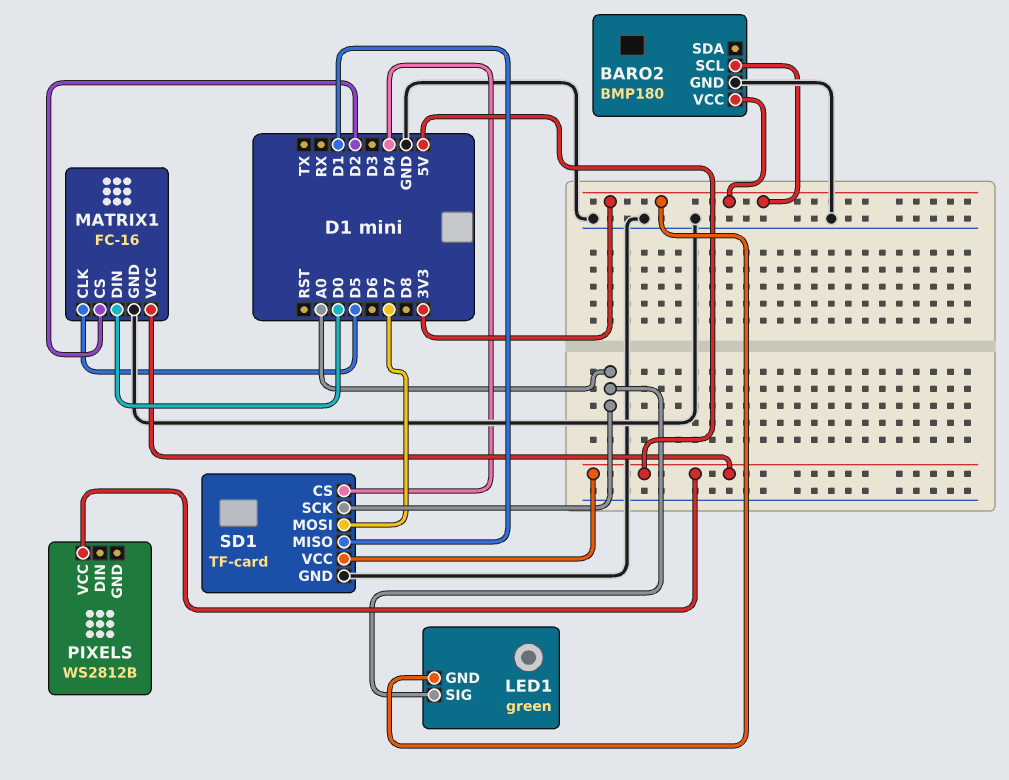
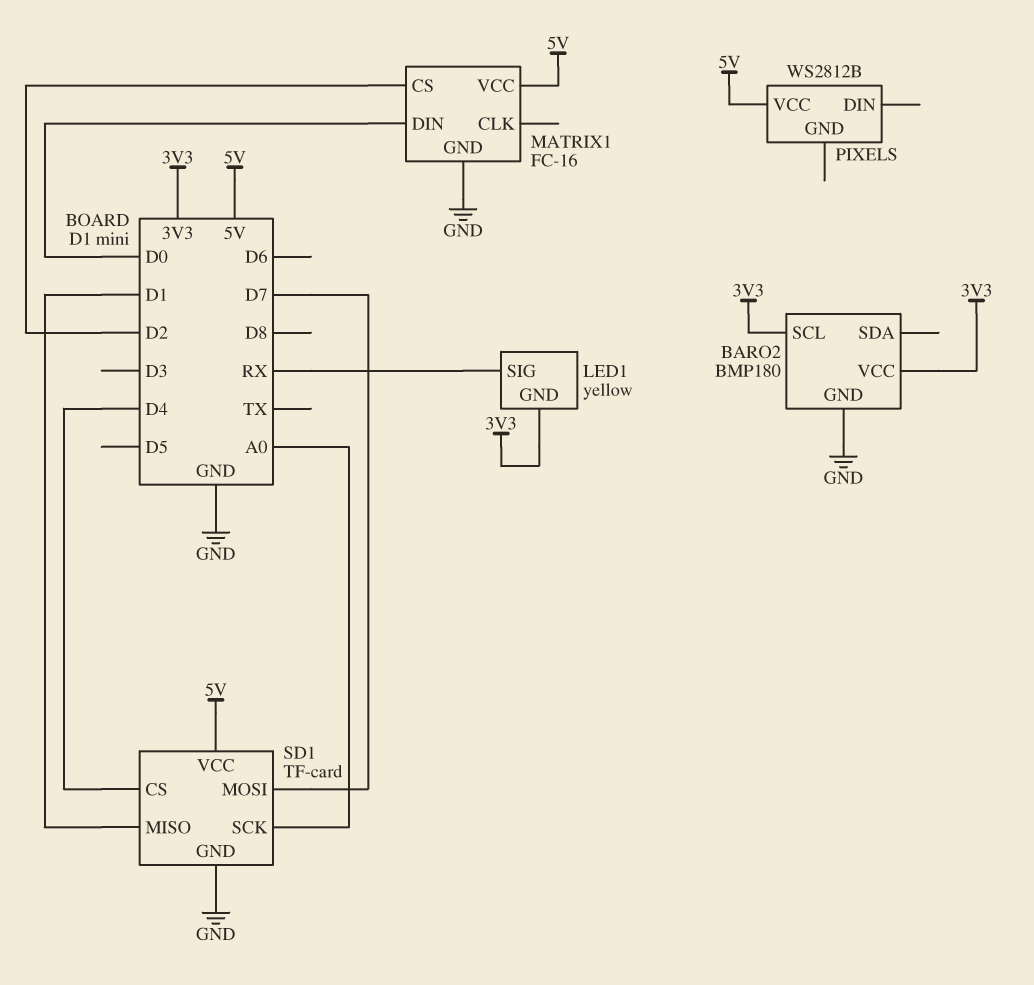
LED1: green -> yellow
LED1 pin SIG: A0 -> RX
MATRIX1 pin CLK: D5 -> none

